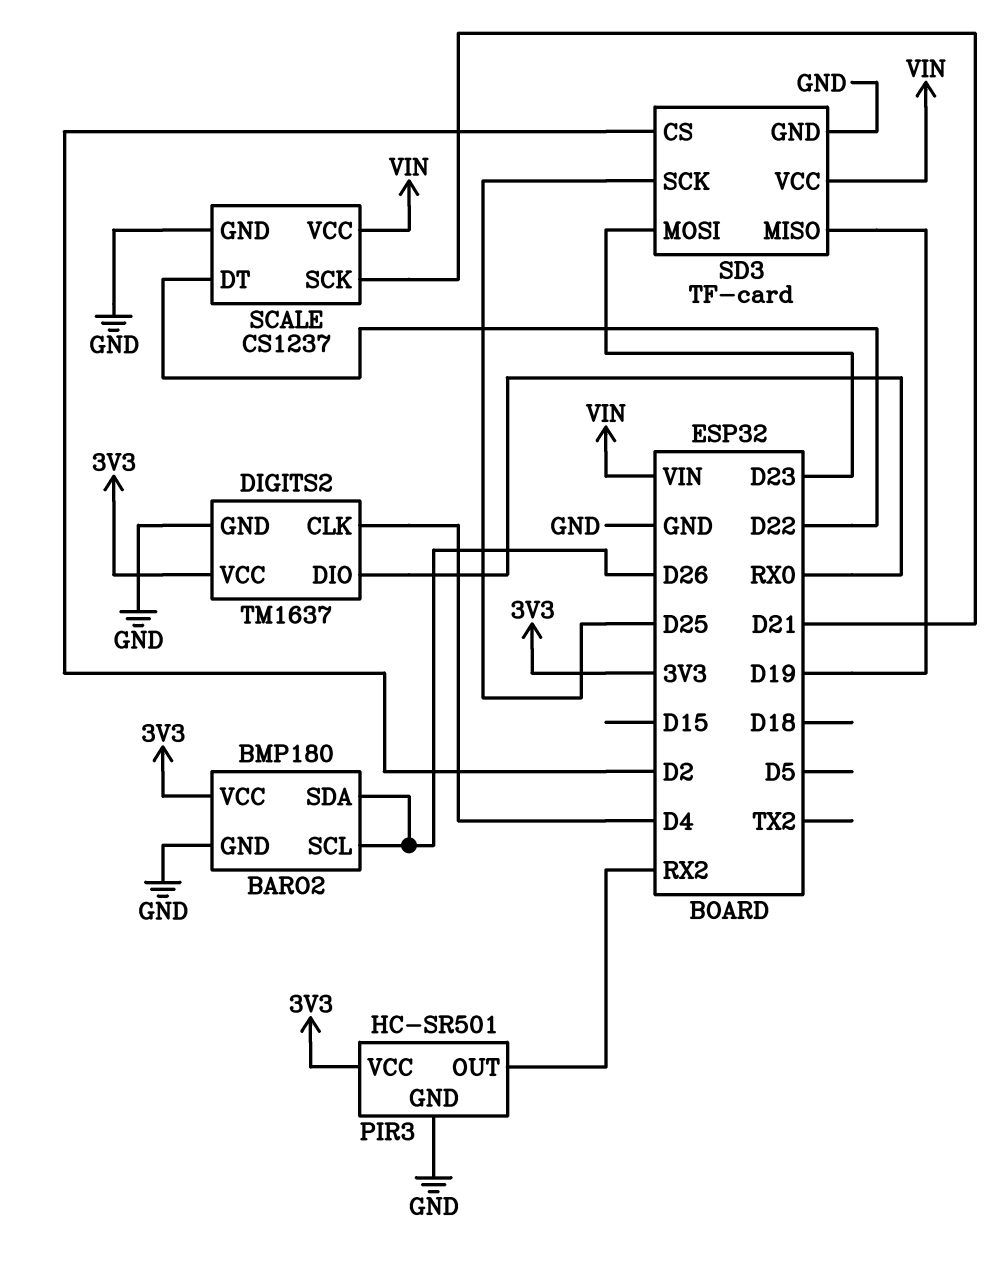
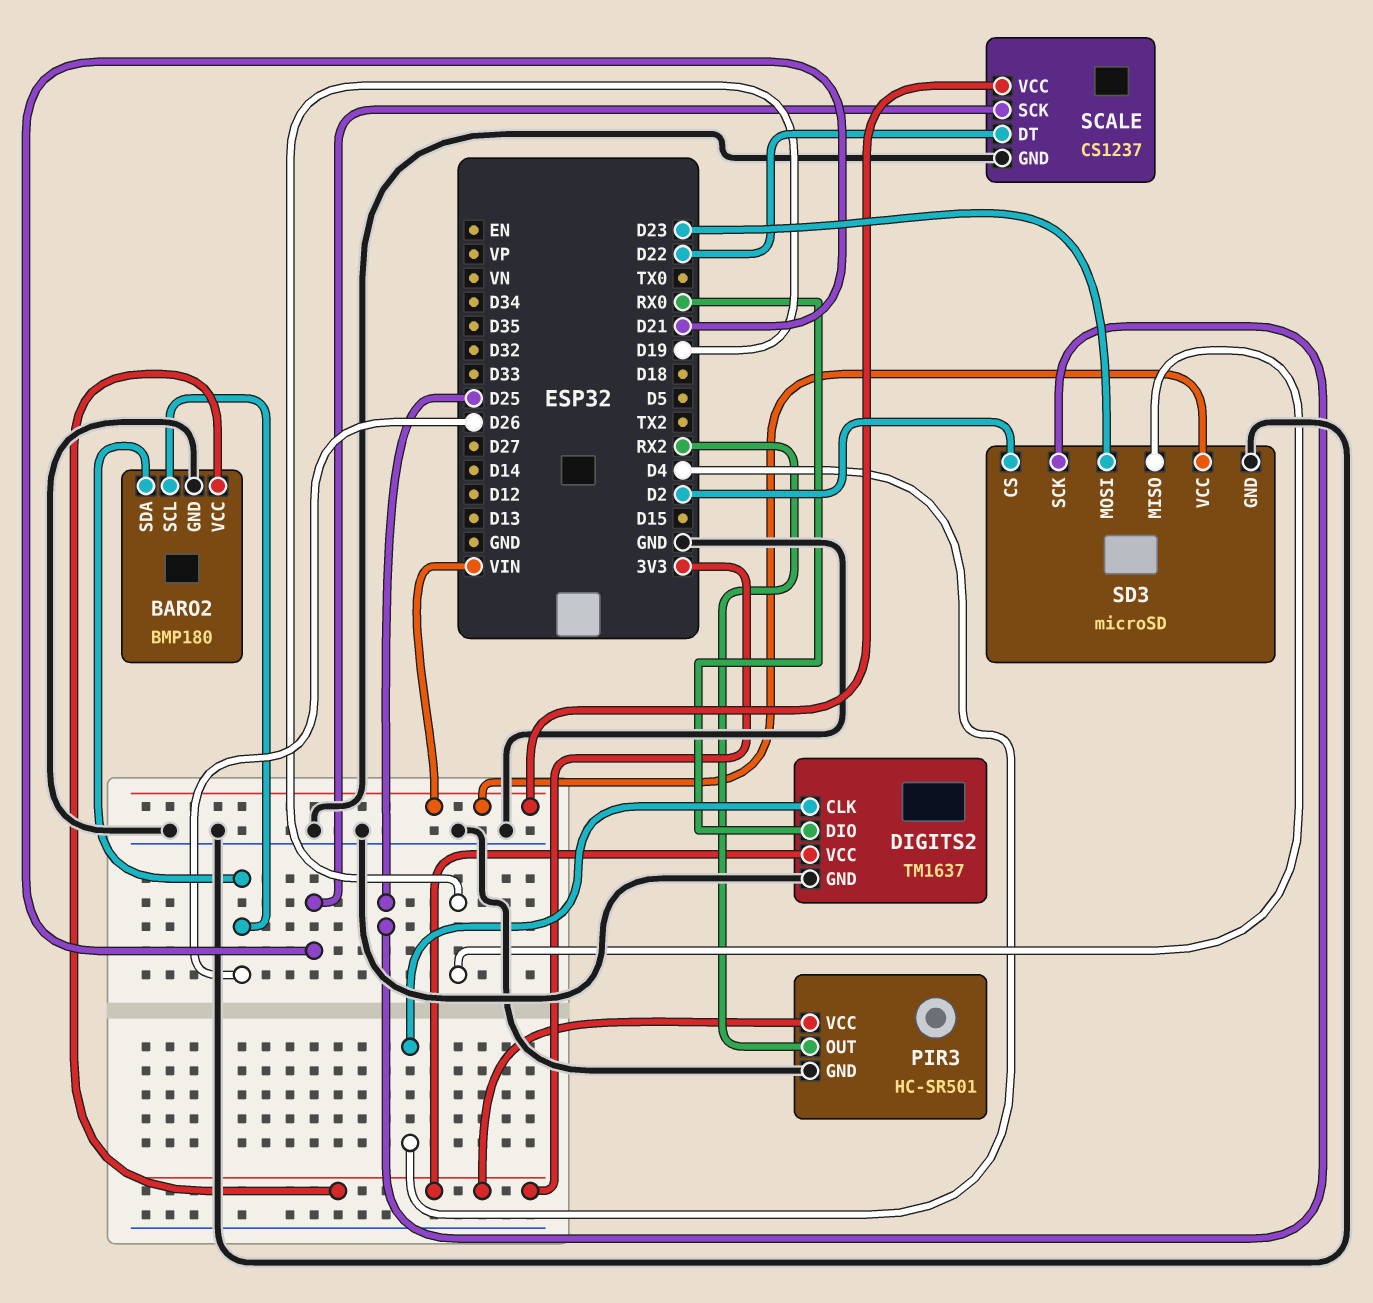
SD3: TF-card -> microSD

